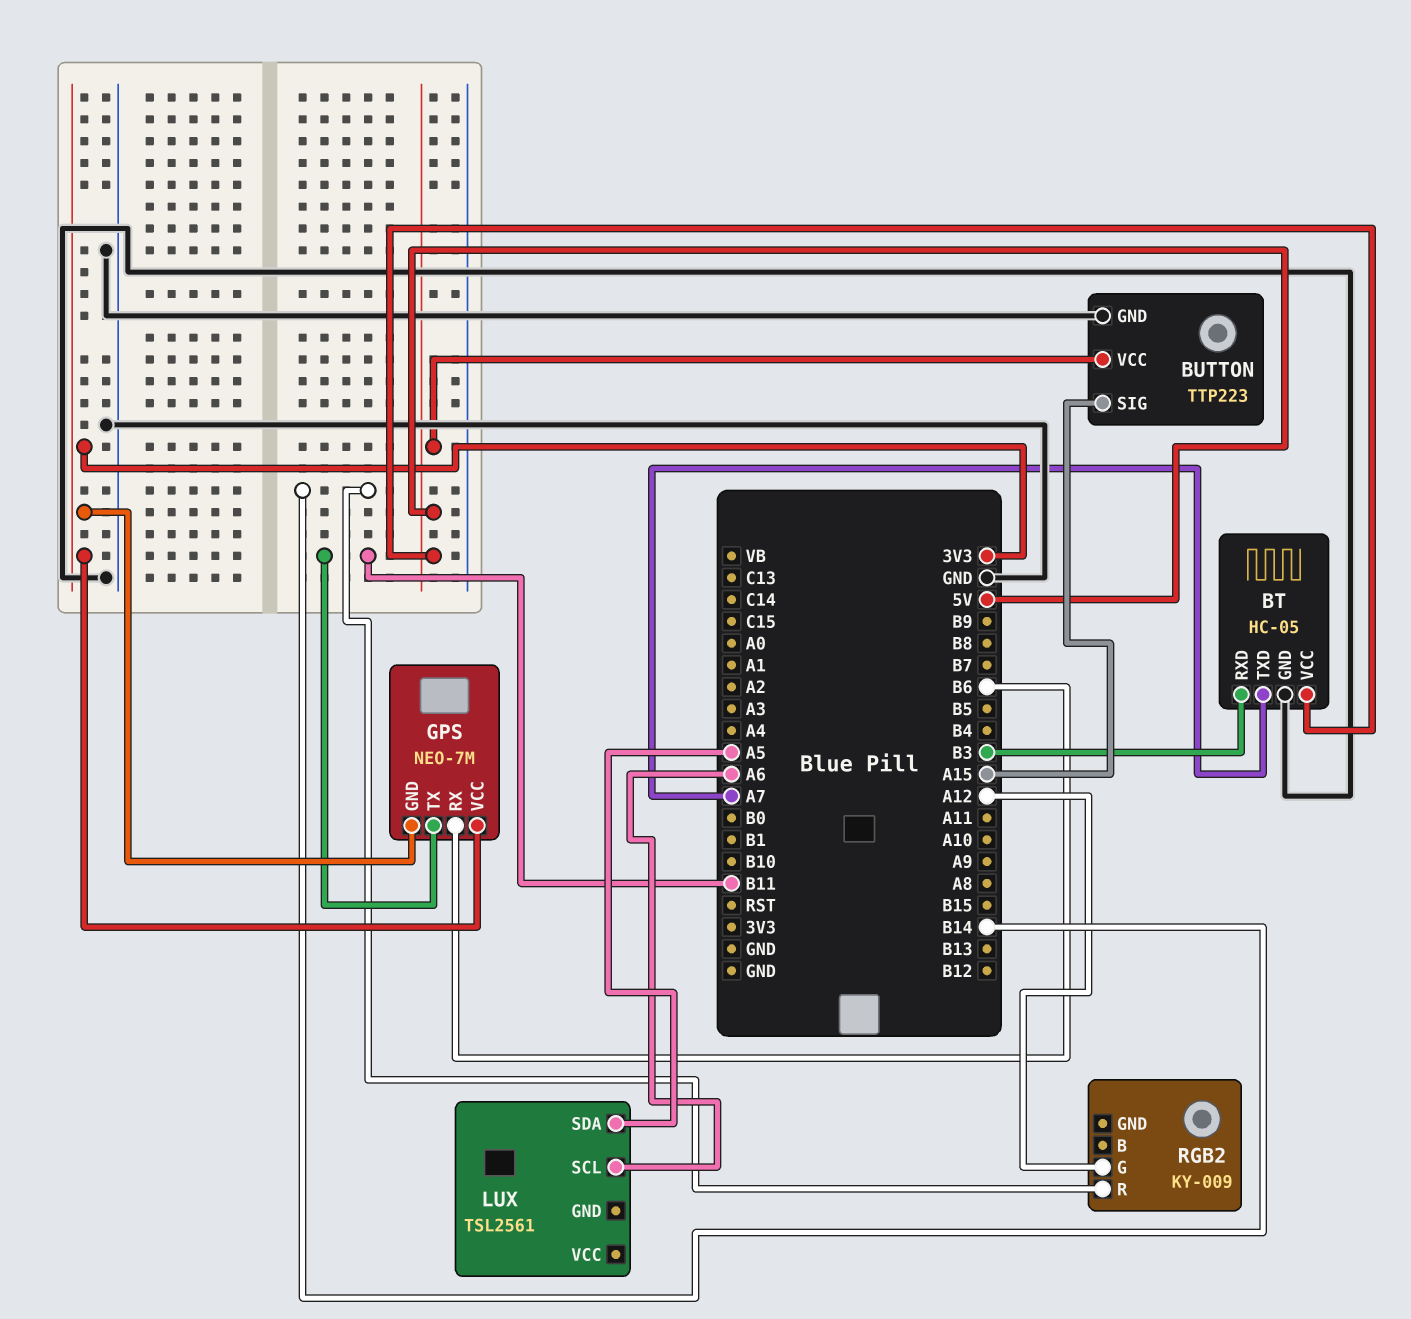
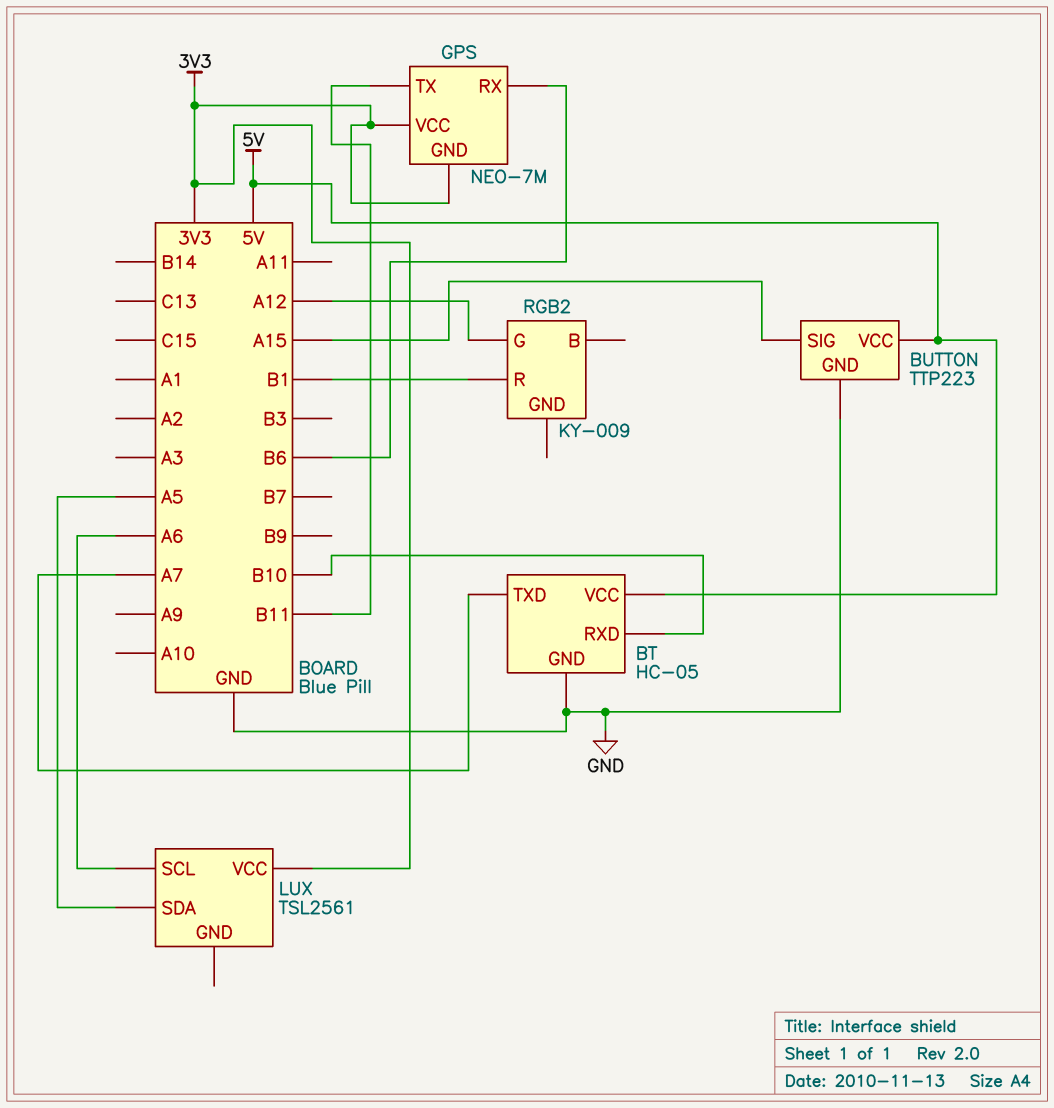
BT pin RXD: B3 -> B10
LUX pin VCC: none -> 3V3
RGB2 pin R: B14 -> B1

